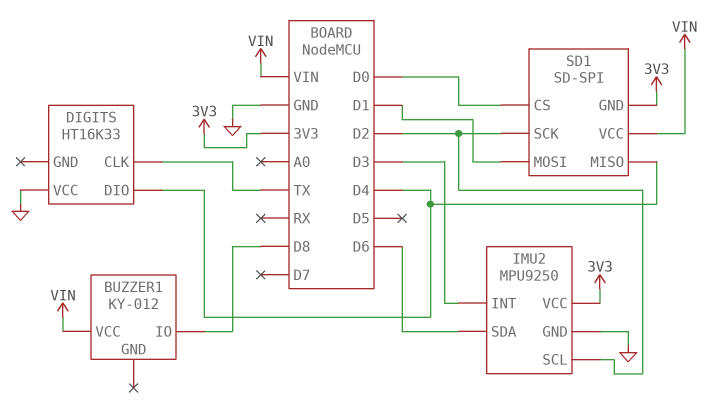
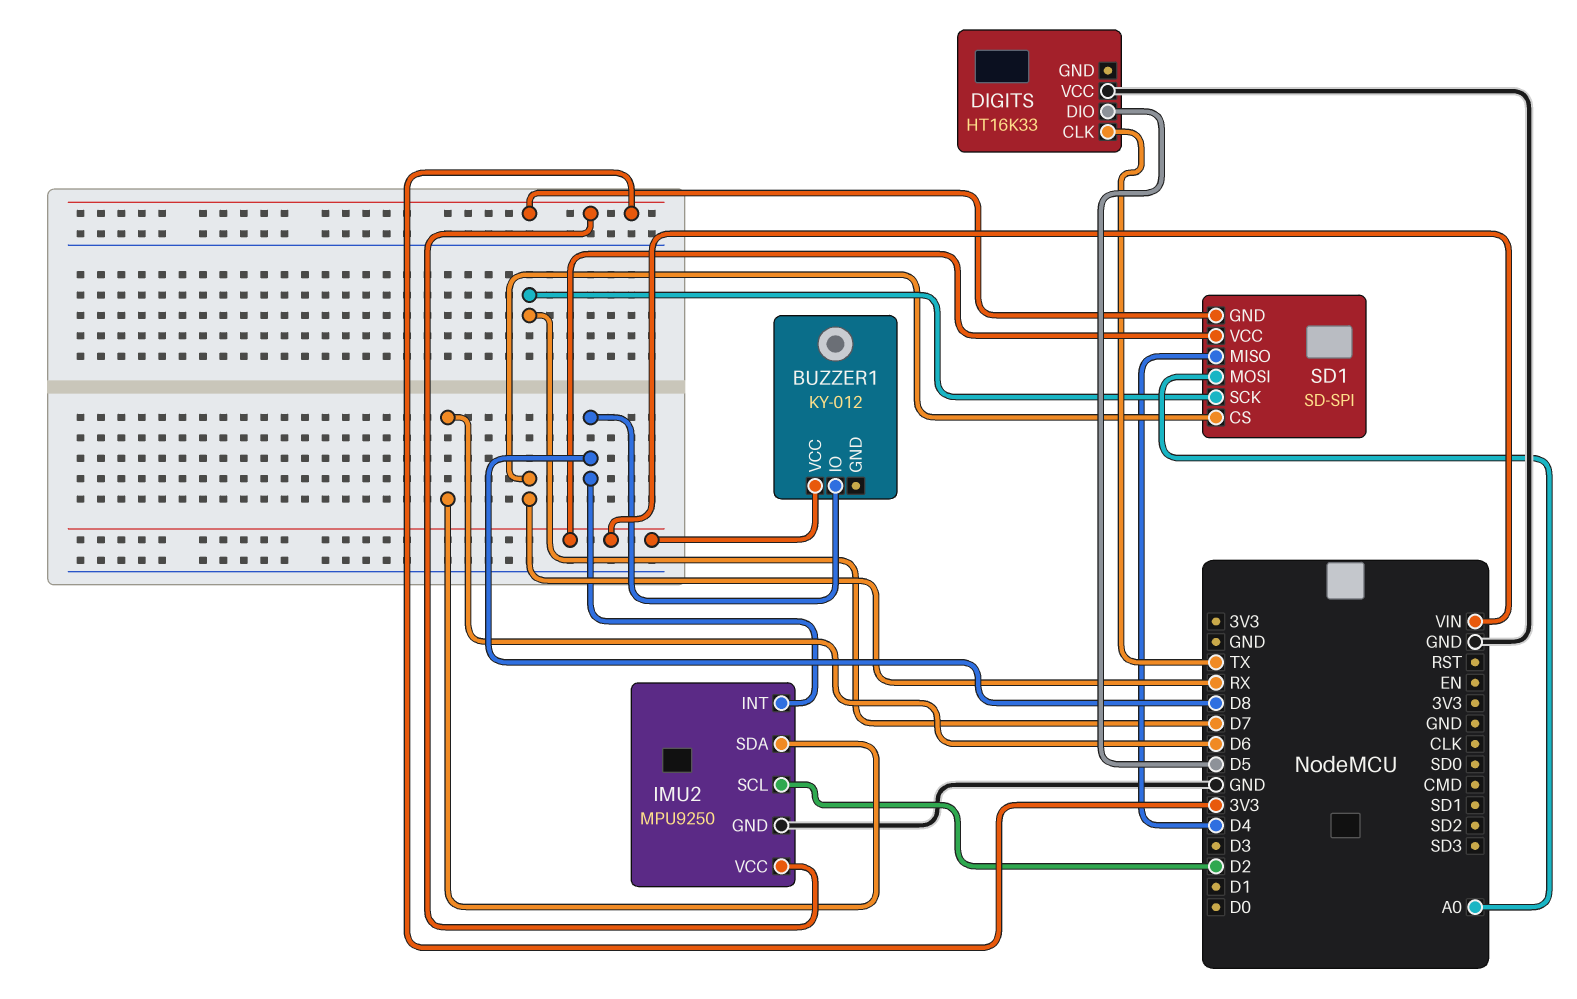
DIGITS pin DIO: D4 -> D5
IMU2 pin INT: D3 -> D8
SD1 pin CS: D0 -> RX
SD1 pin MOSI: D1 -> A0
SD1 pin SCK: D2 -> D7

